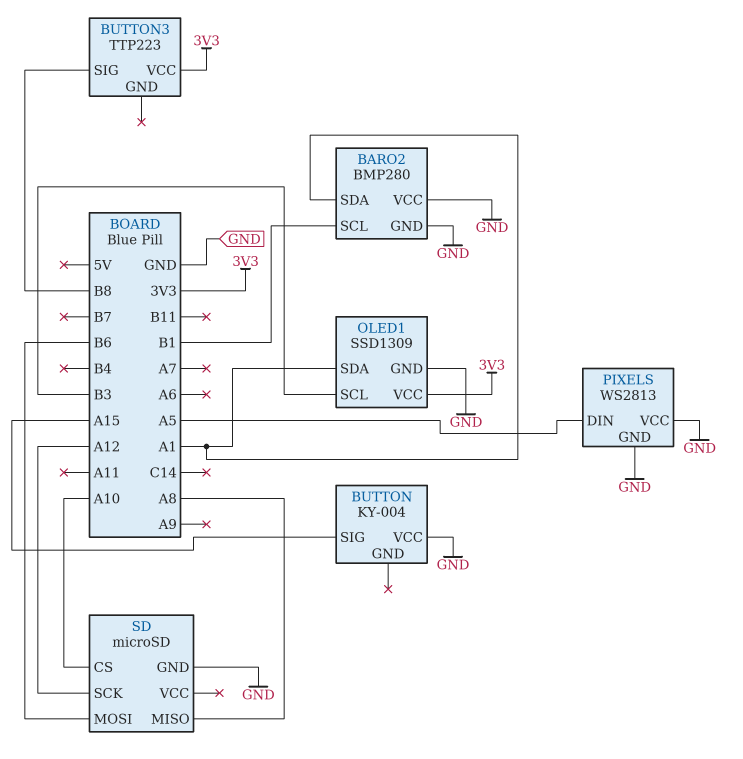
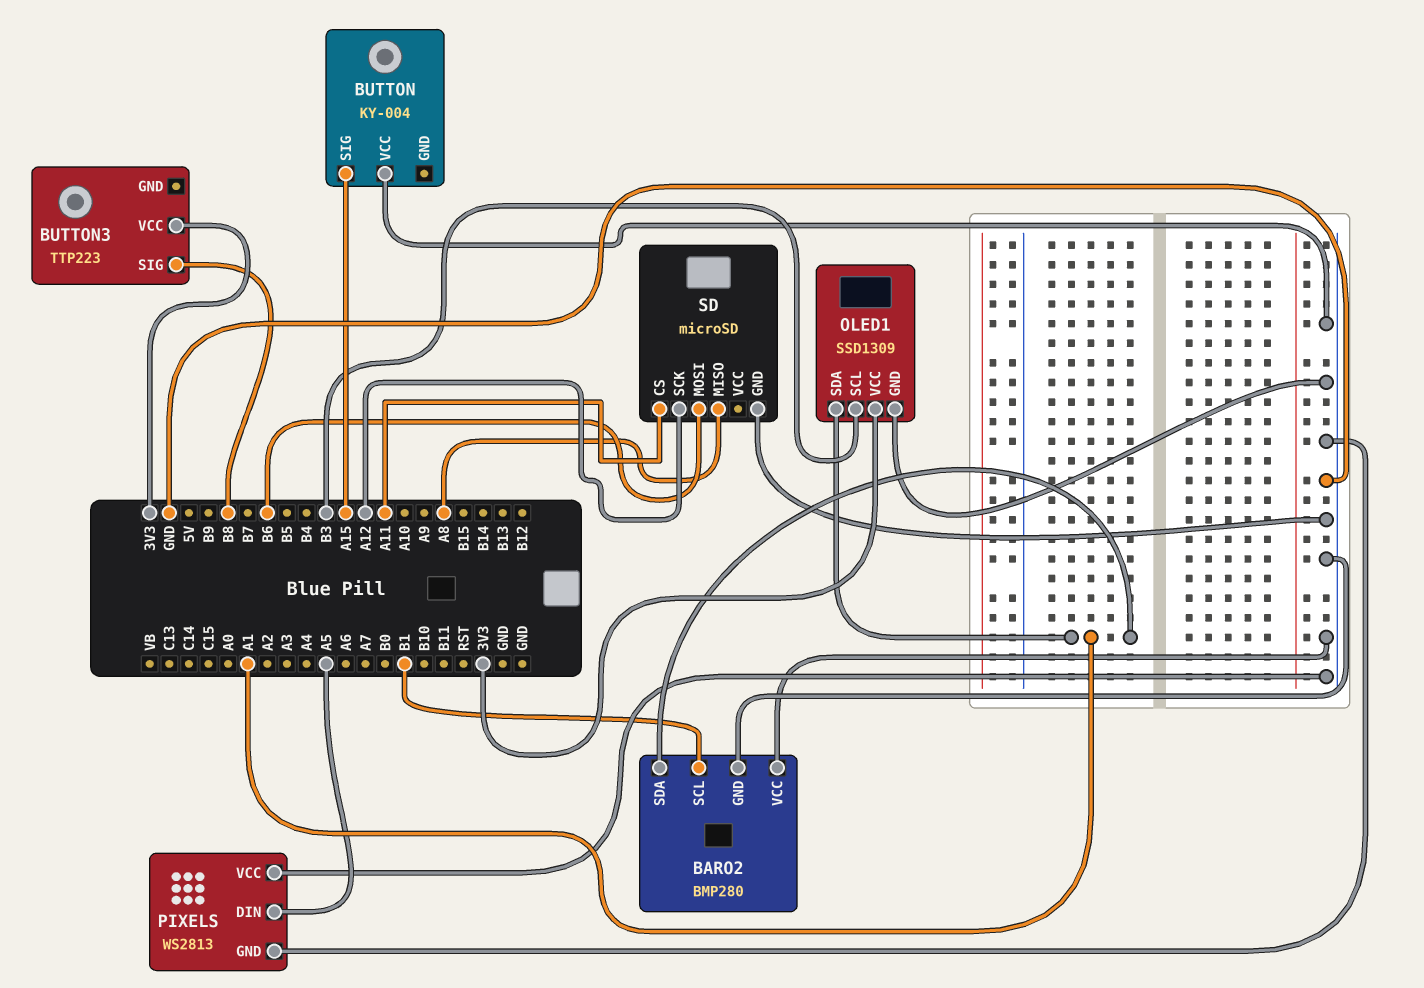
SD pin CS: A10 -> A11

